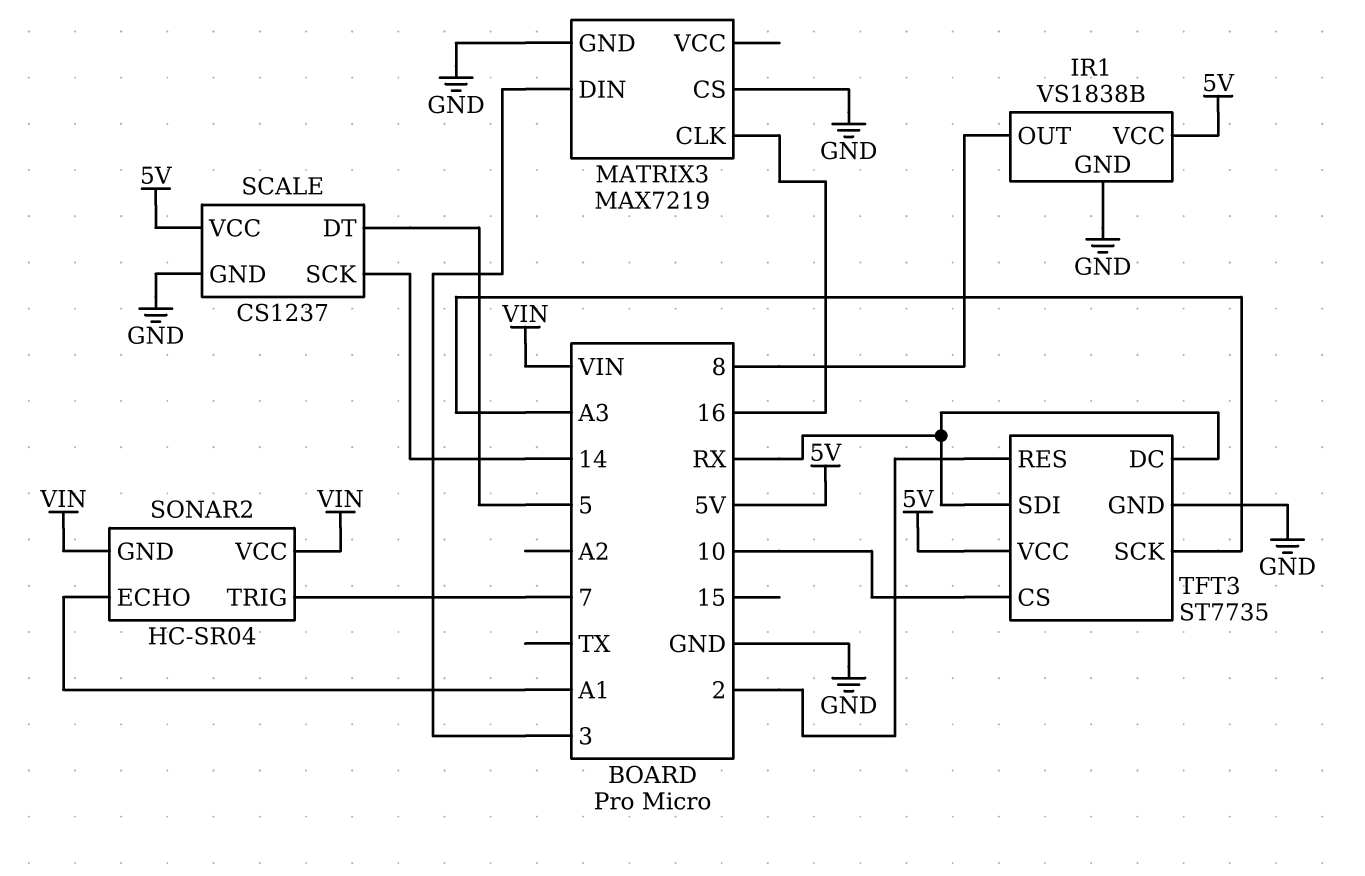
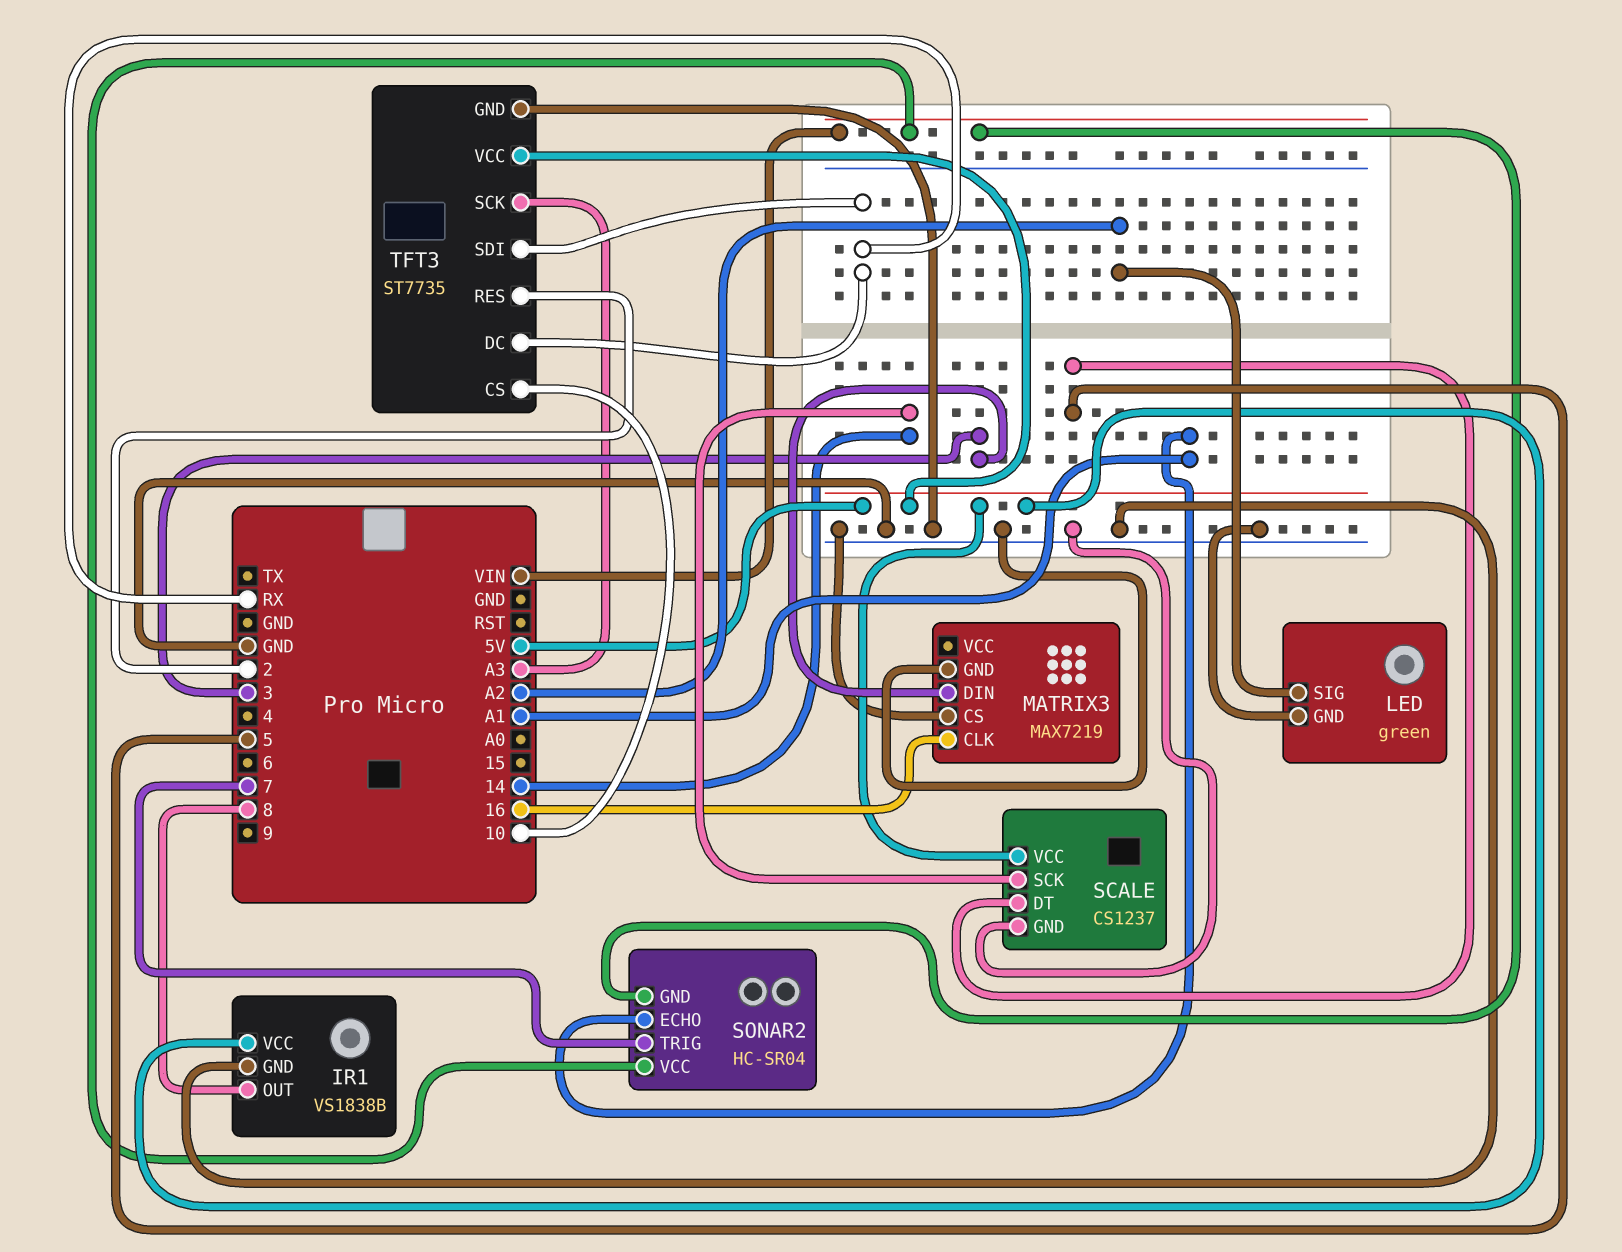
LED: none -> green
LED pin GND: none -> GND
LED pin SIG: none -> A2

